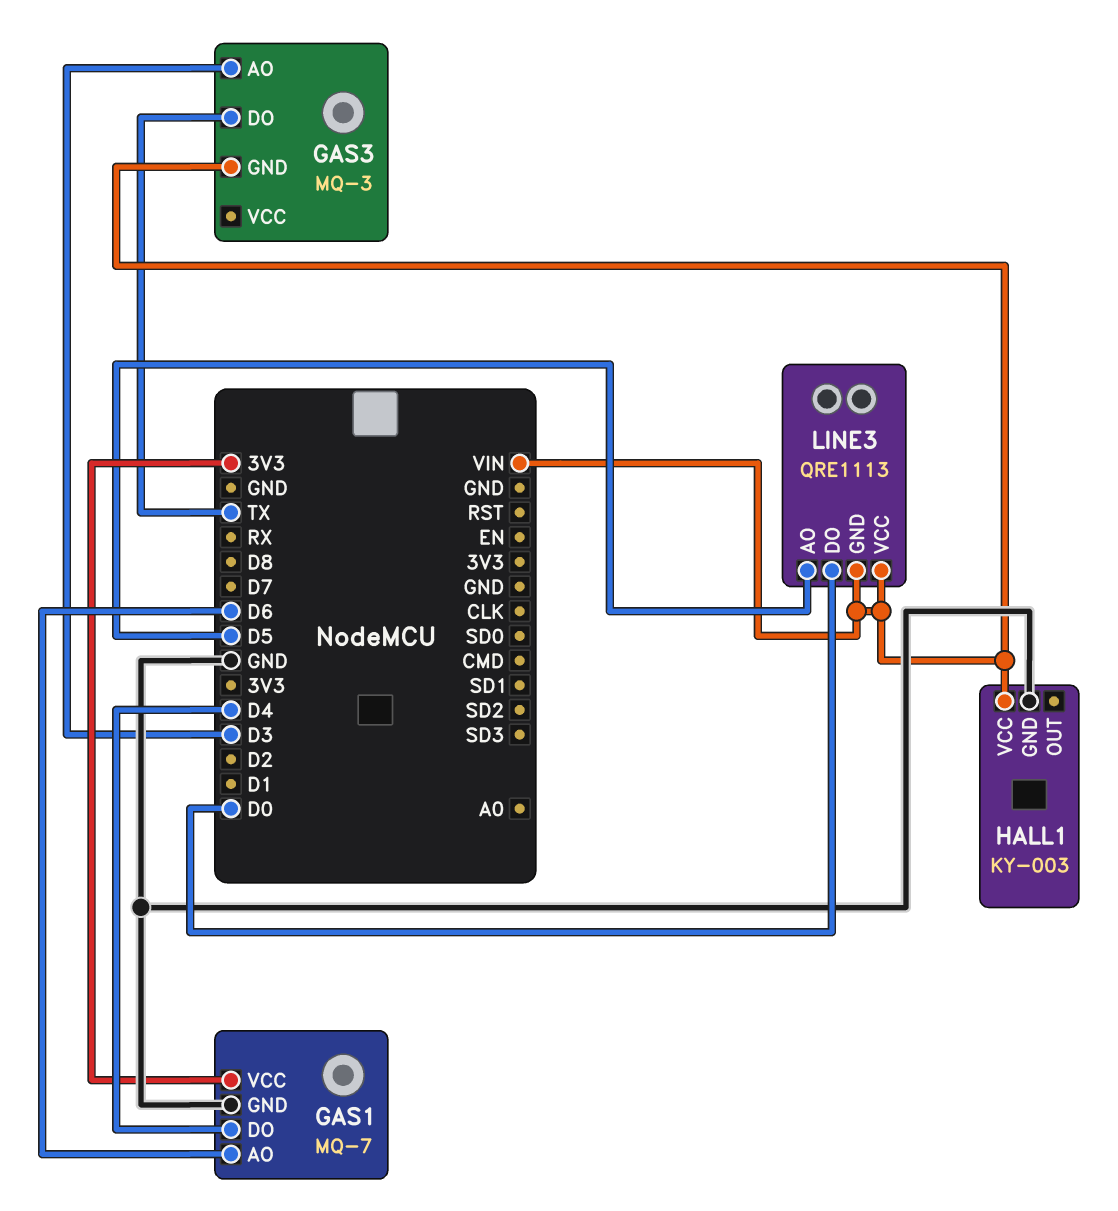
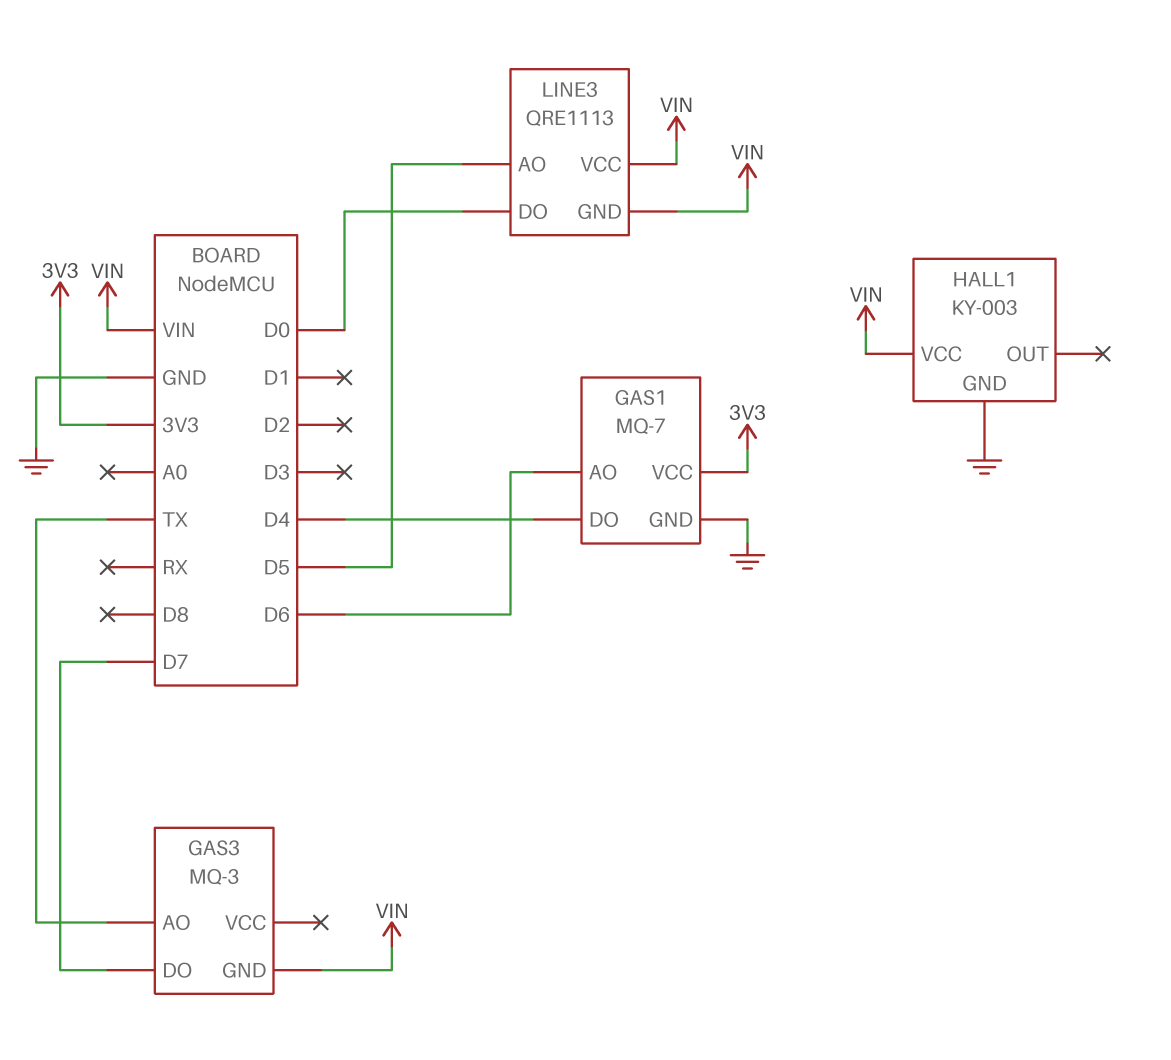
GAS3 pin AO: D3 -> TX
GAS3 pin DO: TX -> D7

